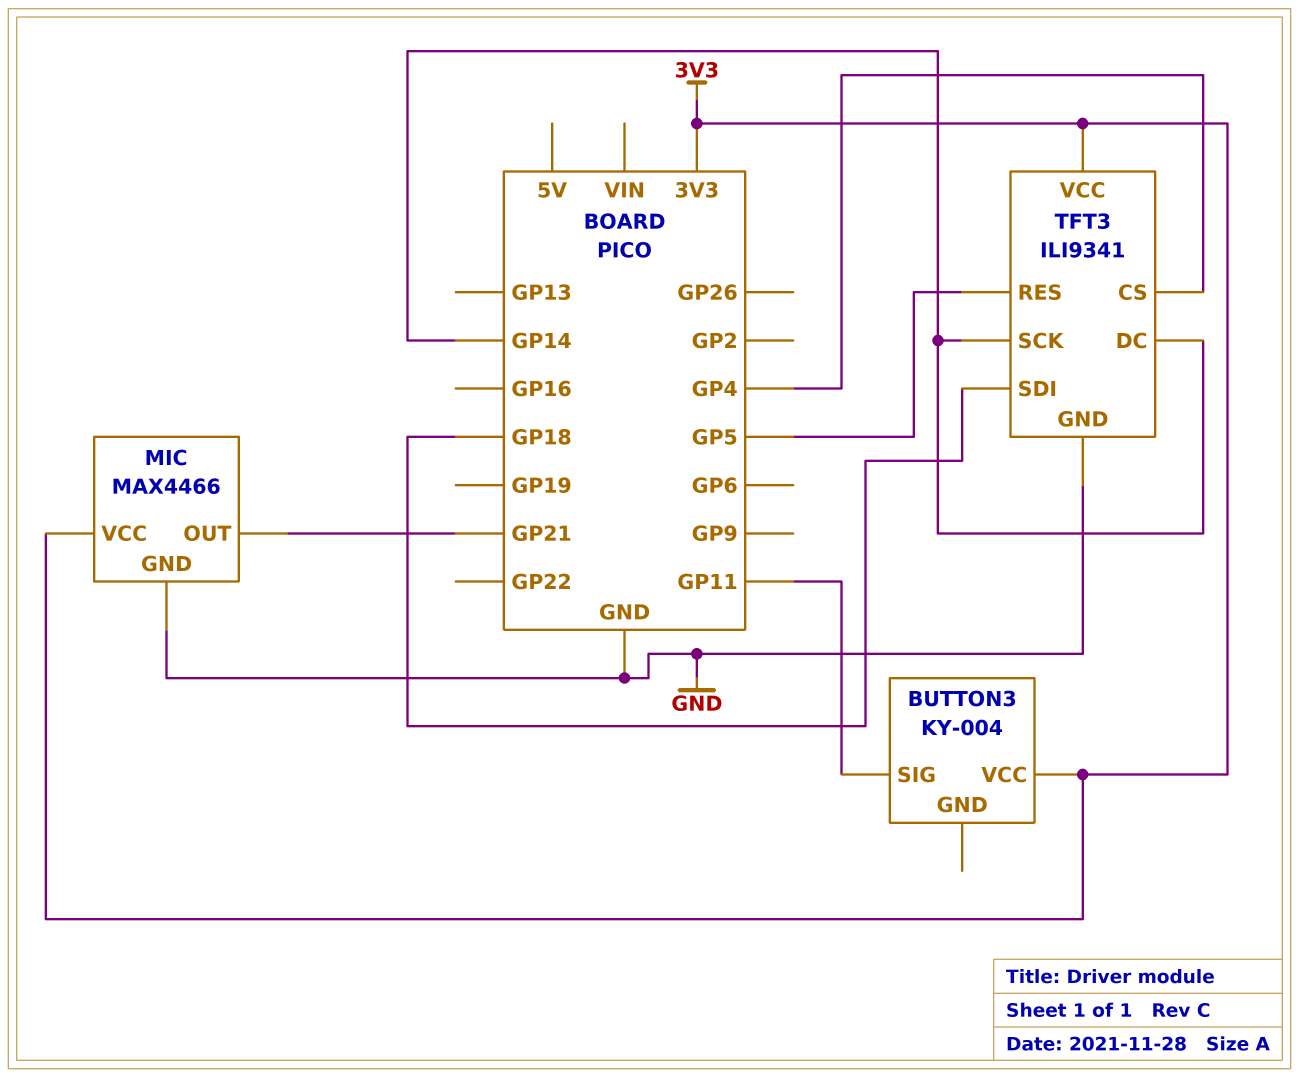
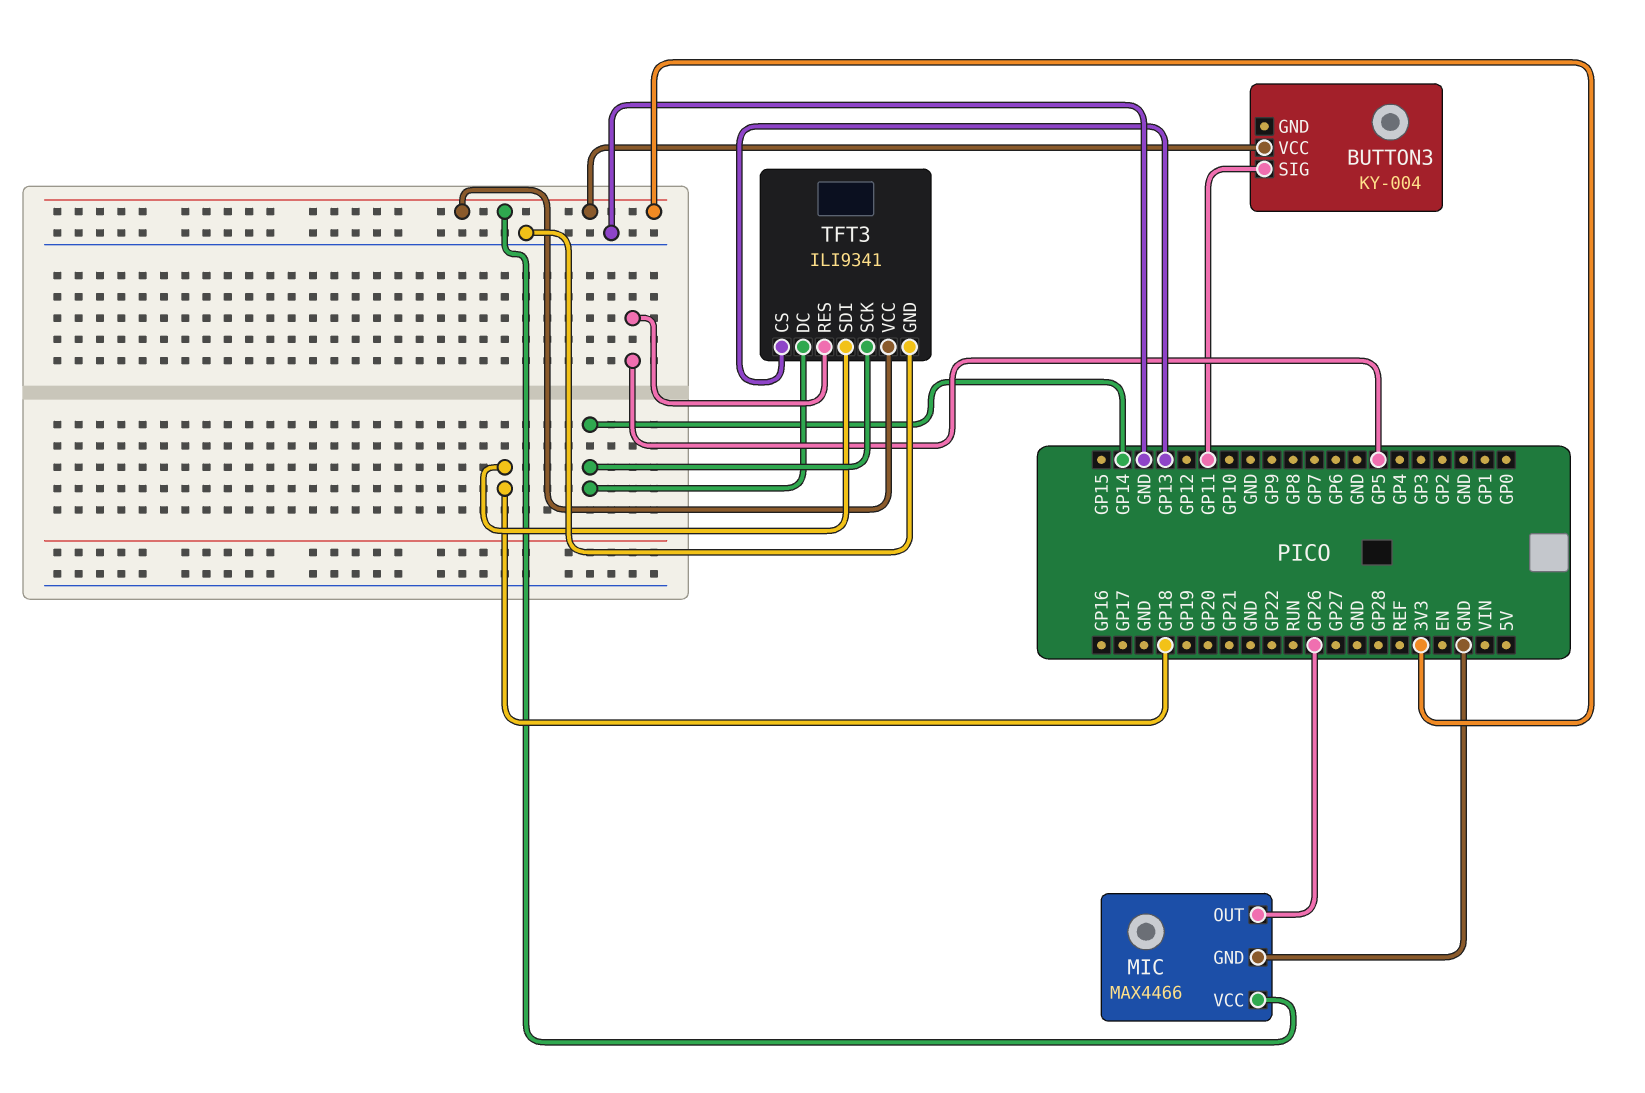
MIC pin OUT: GP21 -> GP26
TFT3 pin CS: GP4 -> GP13

